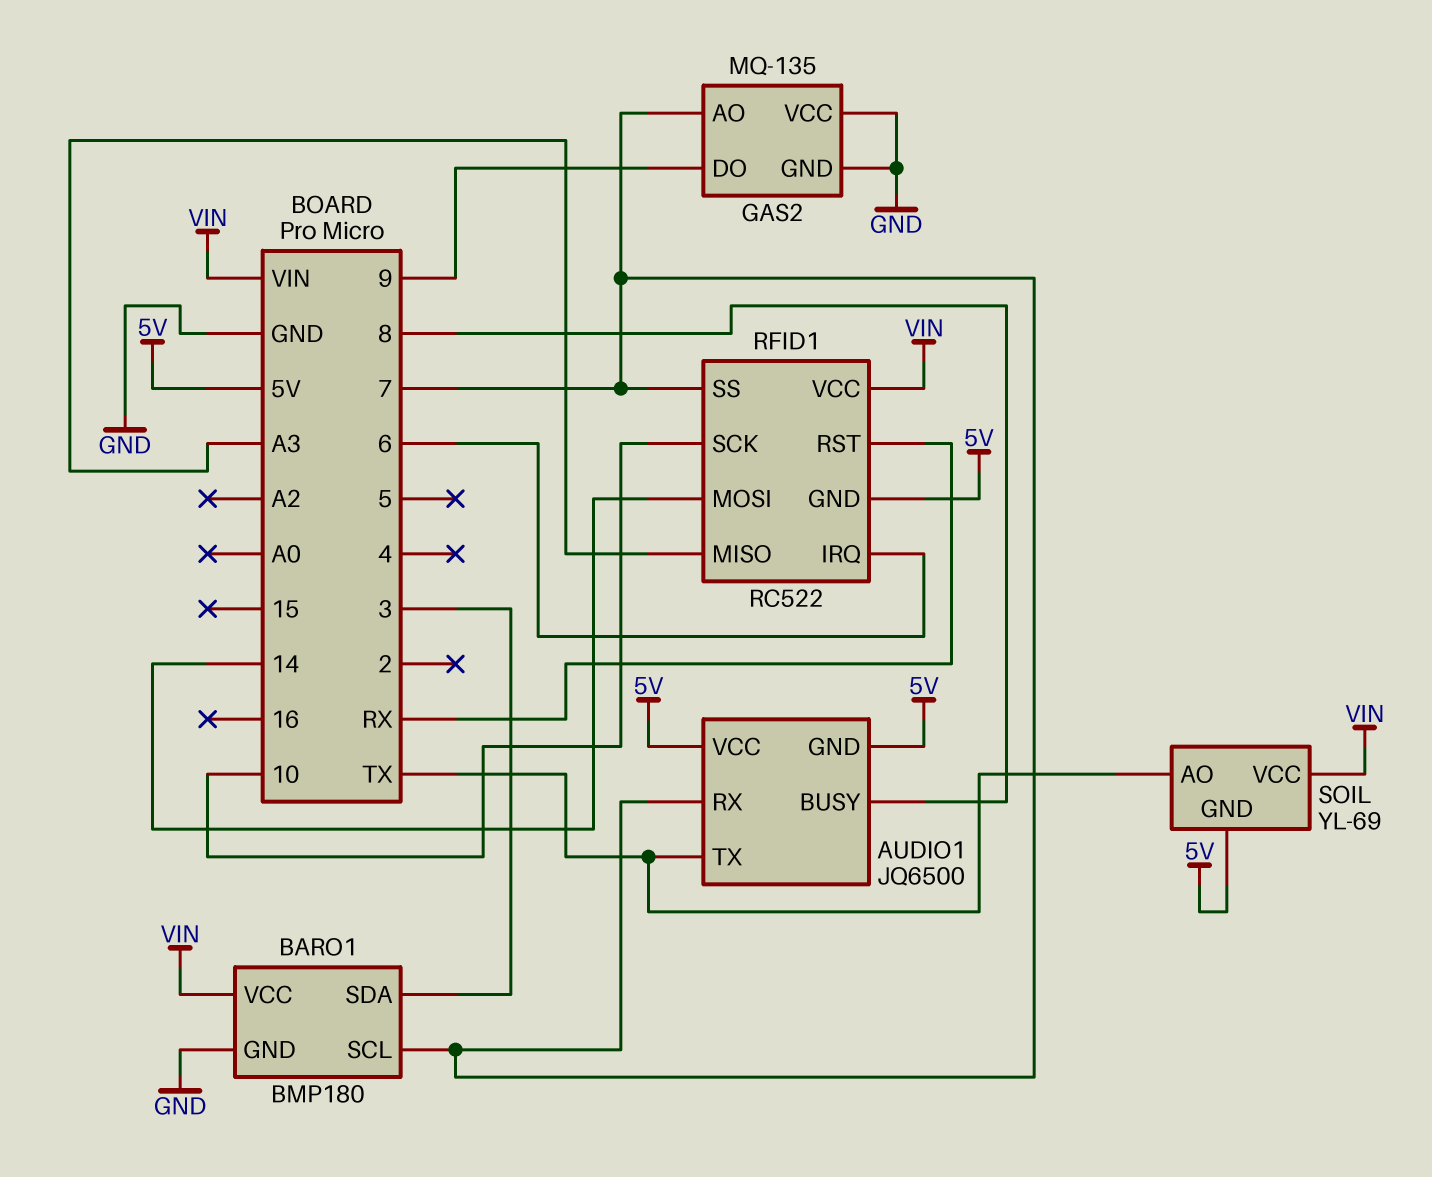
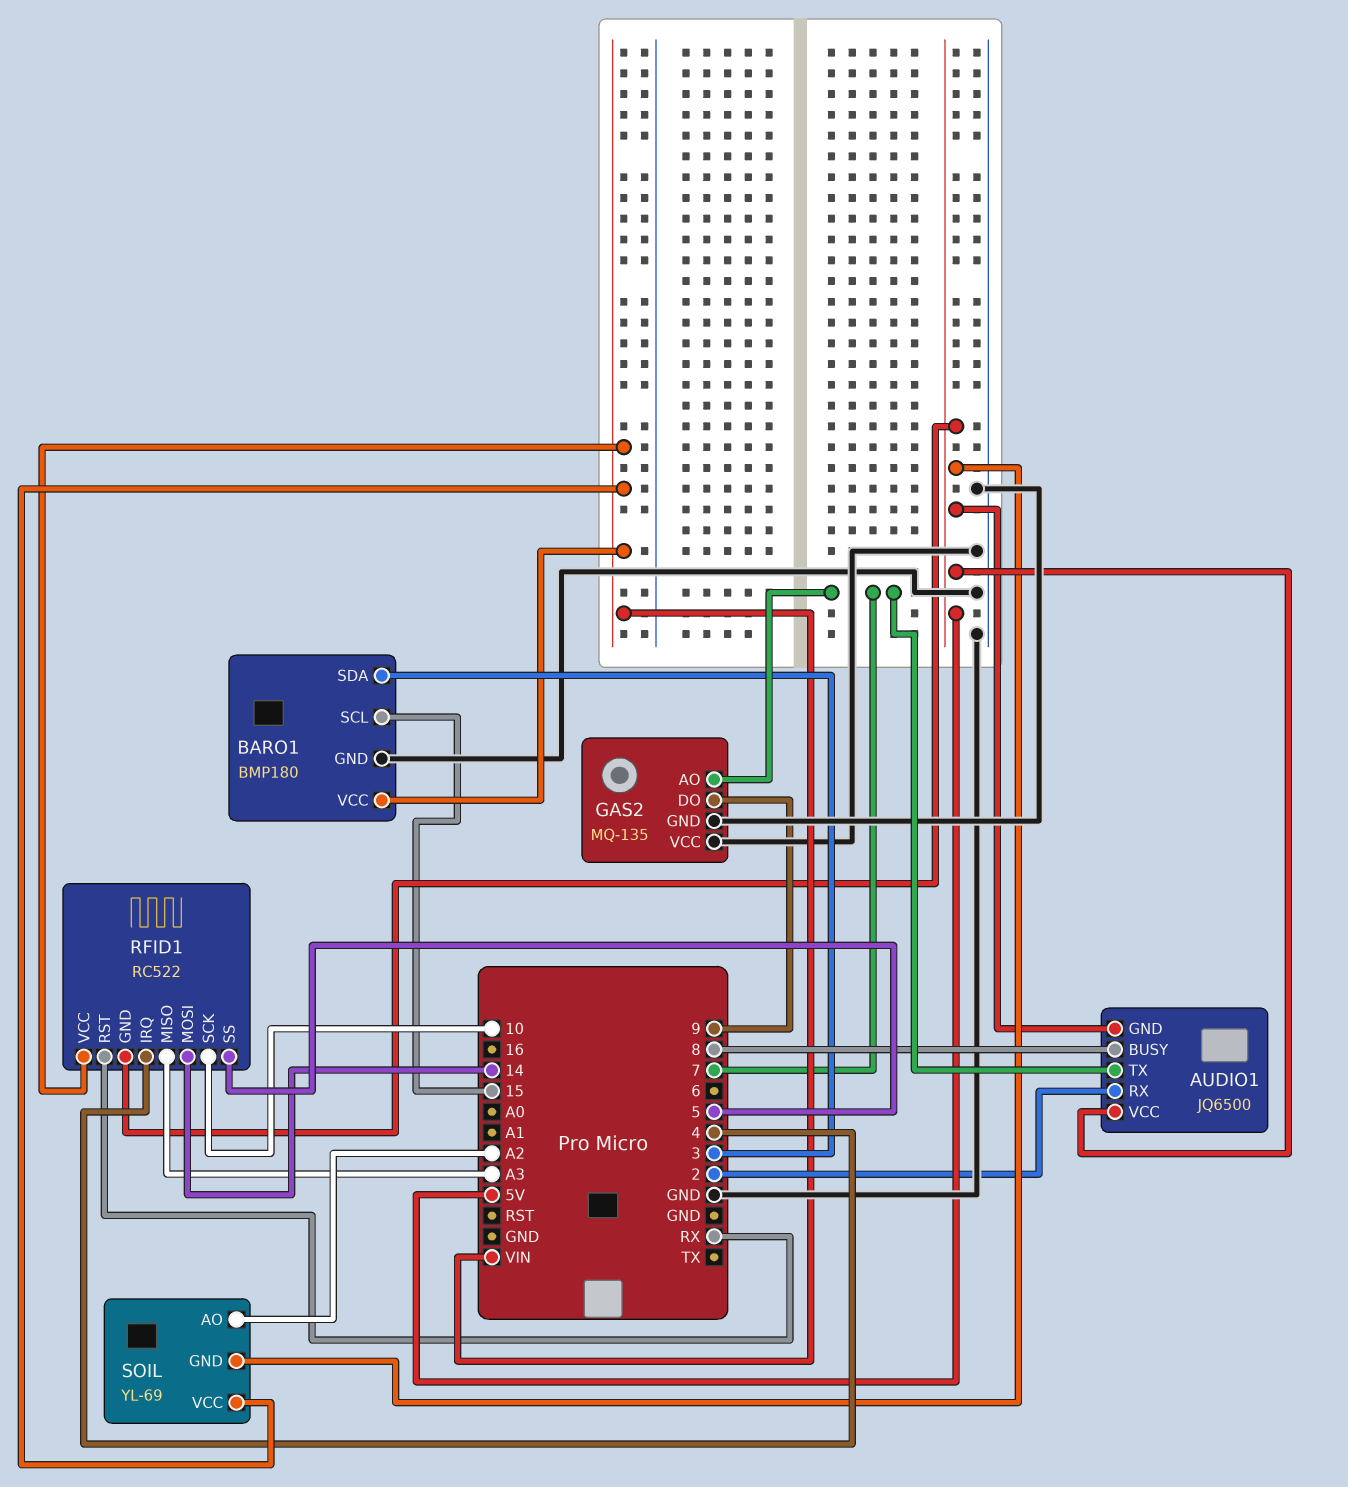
AUDIO1 pin RX: 7 -> 2
AUDIO1 pin TX: TX -> 7
BARO1 pin SCL: 7 -> 15
RFID1 pin IRQ: 6 -> 4
RFID1 pin SS: 7 -> 5
SOIL pin AO: TX -> A2

